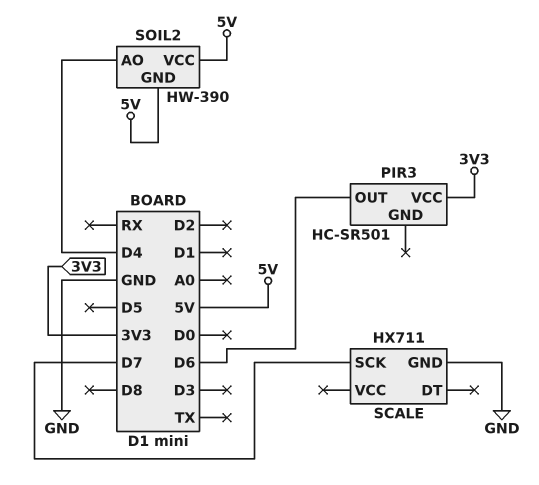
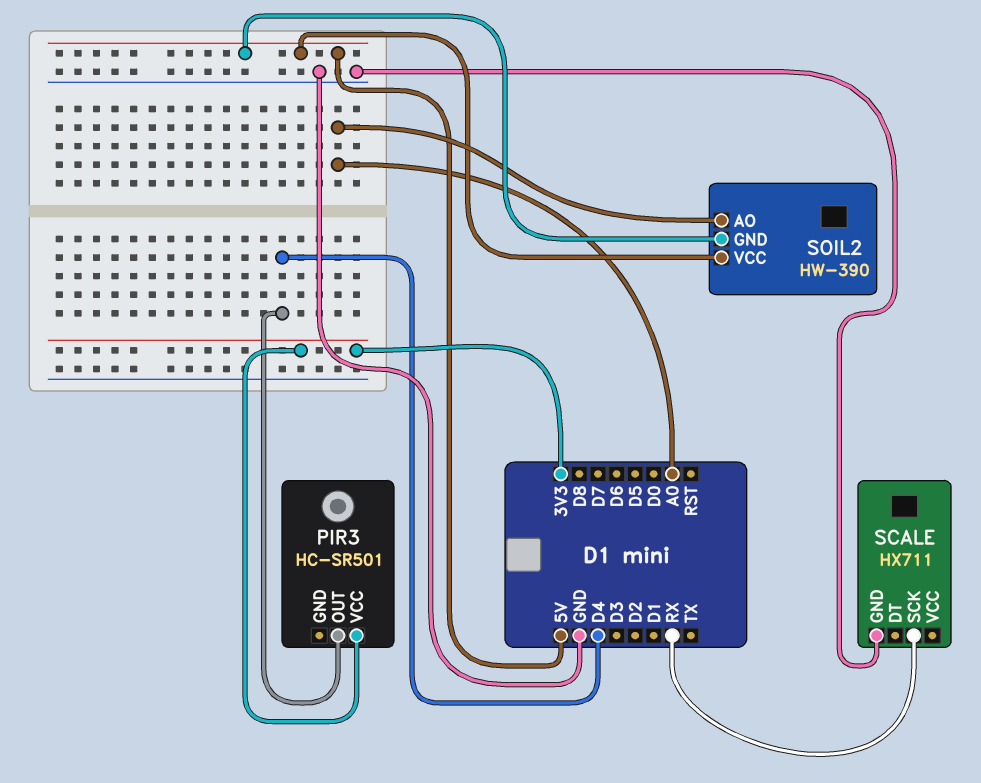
PIR3 pin OUT: D6 -> D4
SCALE pin SCK: D7 -> RX
SOIL2 pin AO: D4 -> A0

